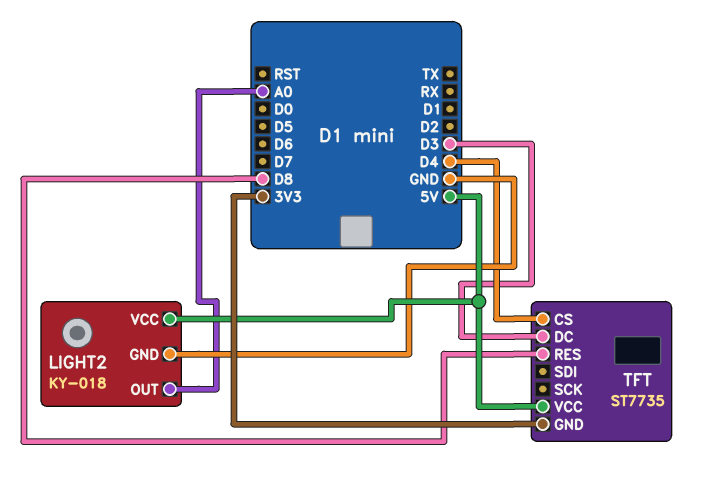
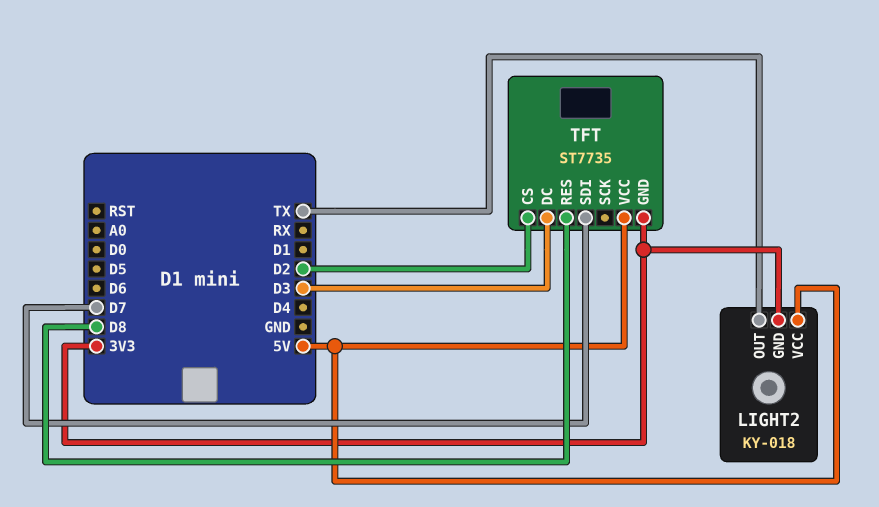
LIGHT2 pin GND: GND -> 3V3
LIGHT2 pin OUT: A0 -> TX
TFT pin CS: D4 -> D2
TFT pin SDI: none -> D7

